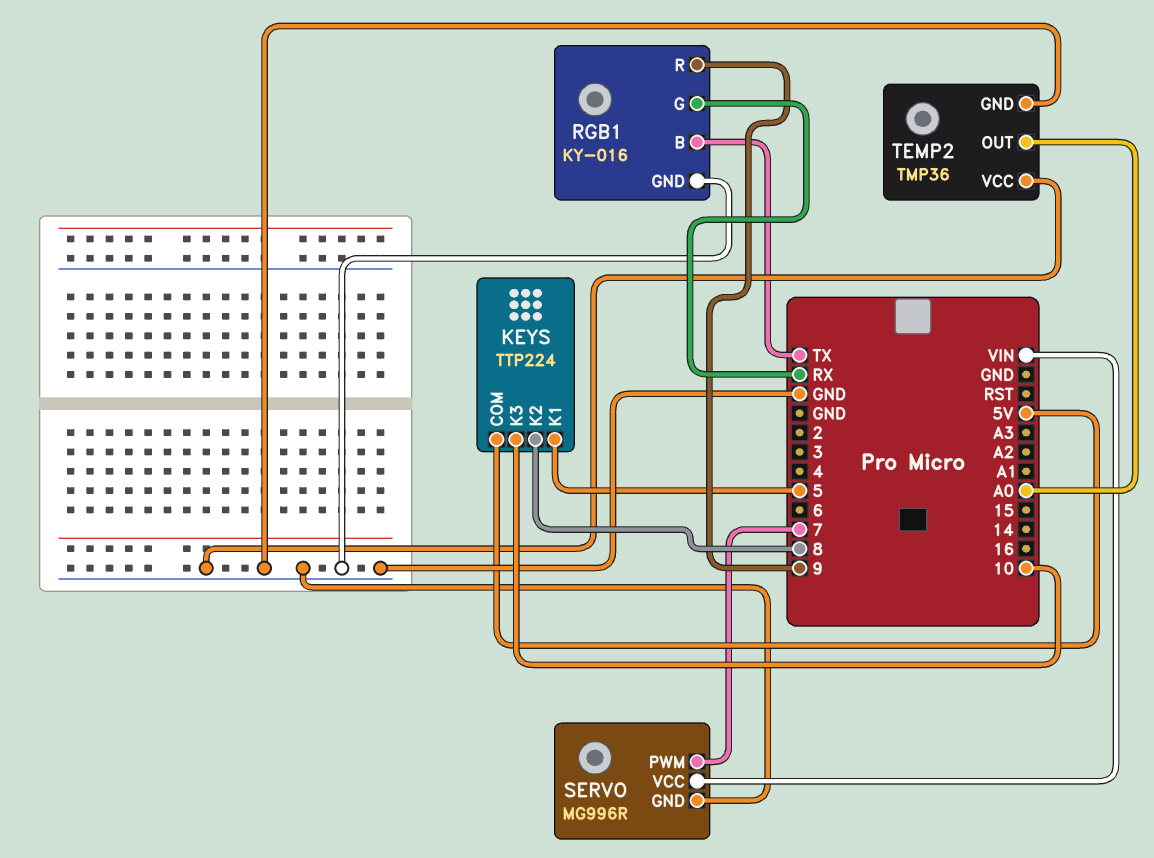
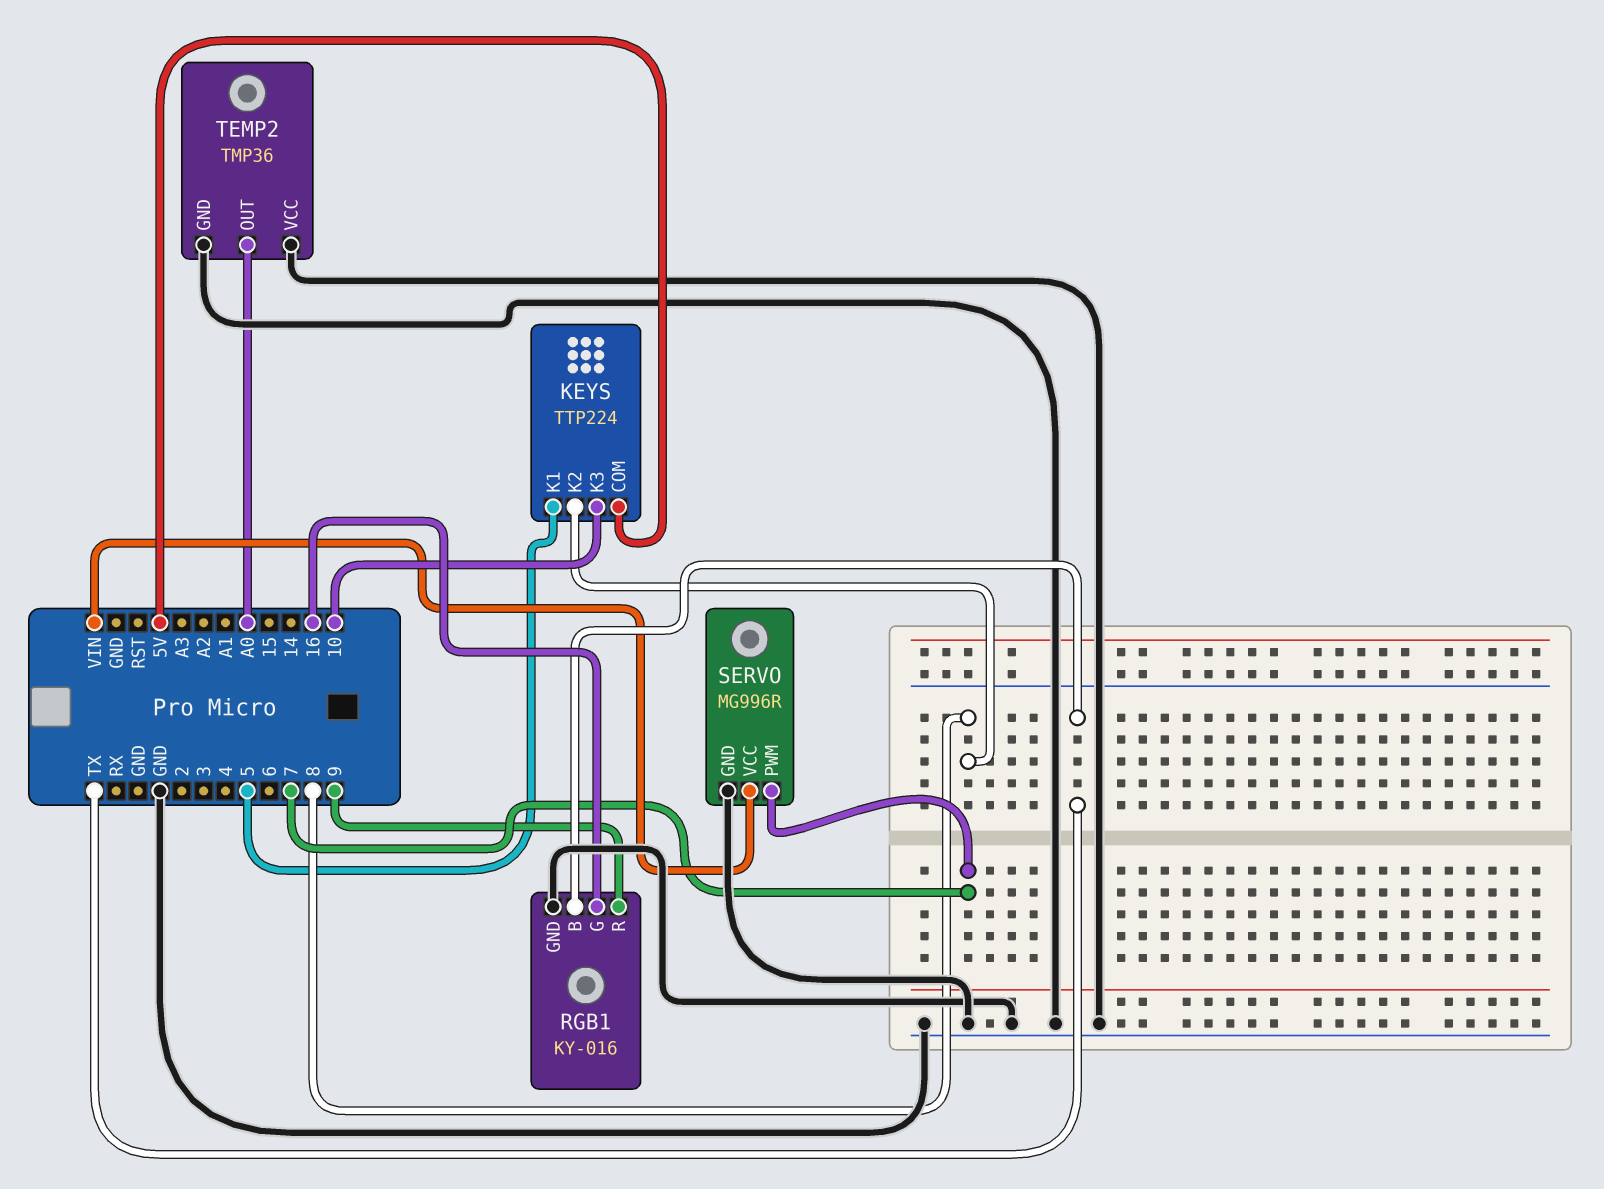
RGB1 pin G: RX -> 16

